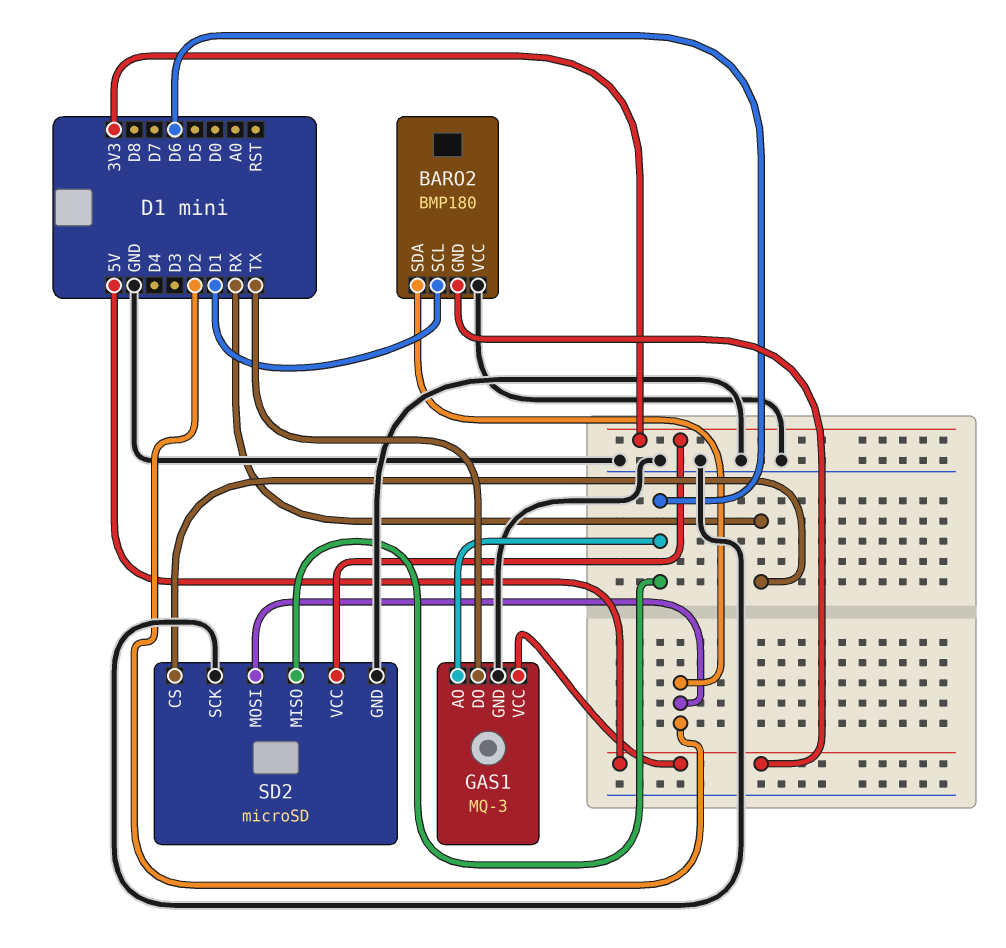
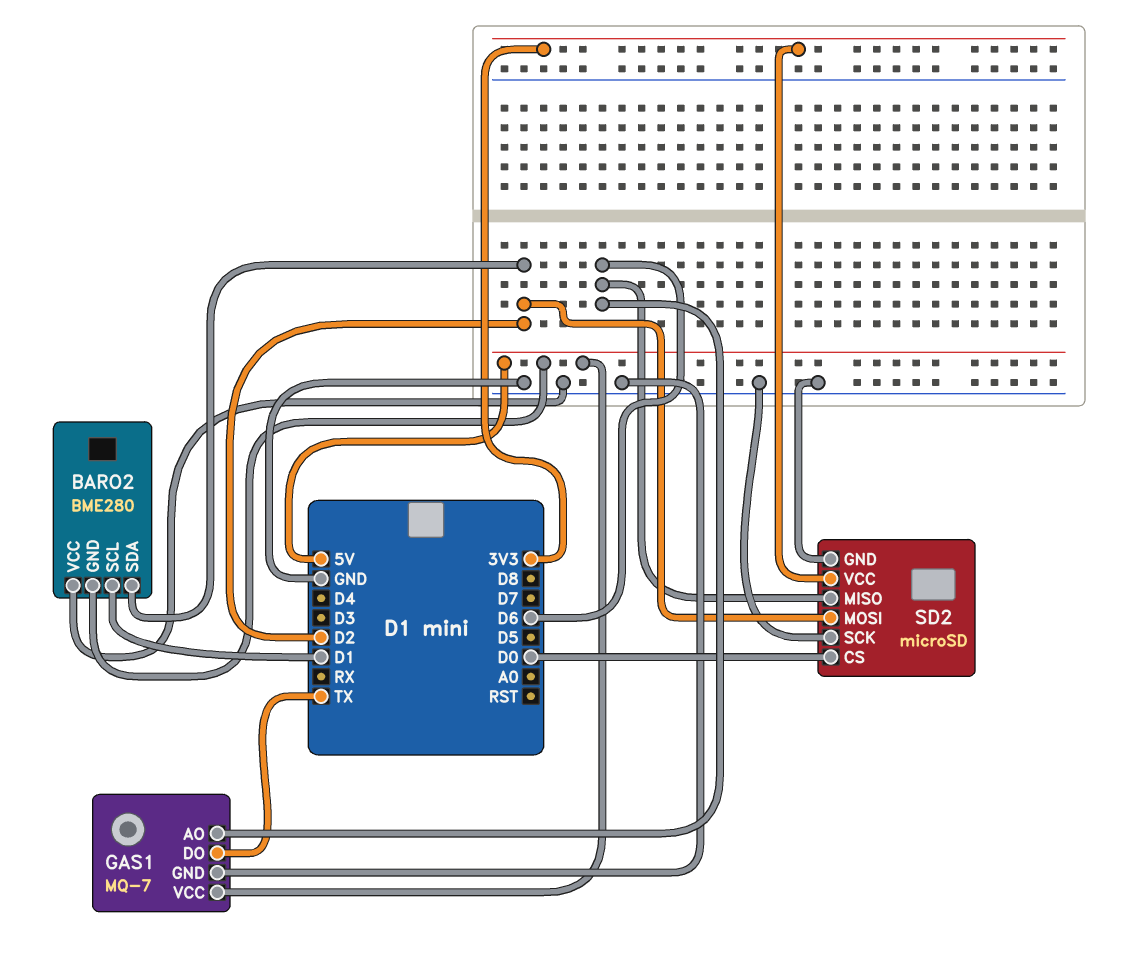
BARO2: BMP180 -> BME280
GAS1: MQ-3 -> MQ-7
SD2 pin CS: RX -> D0

